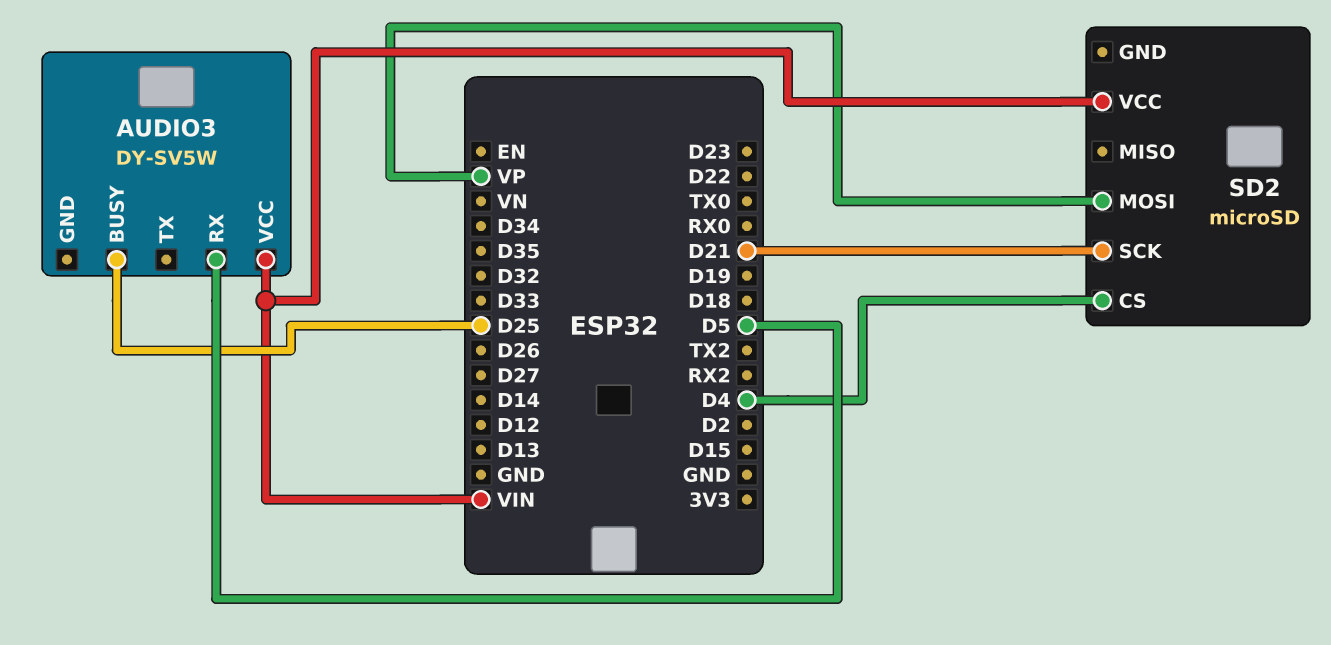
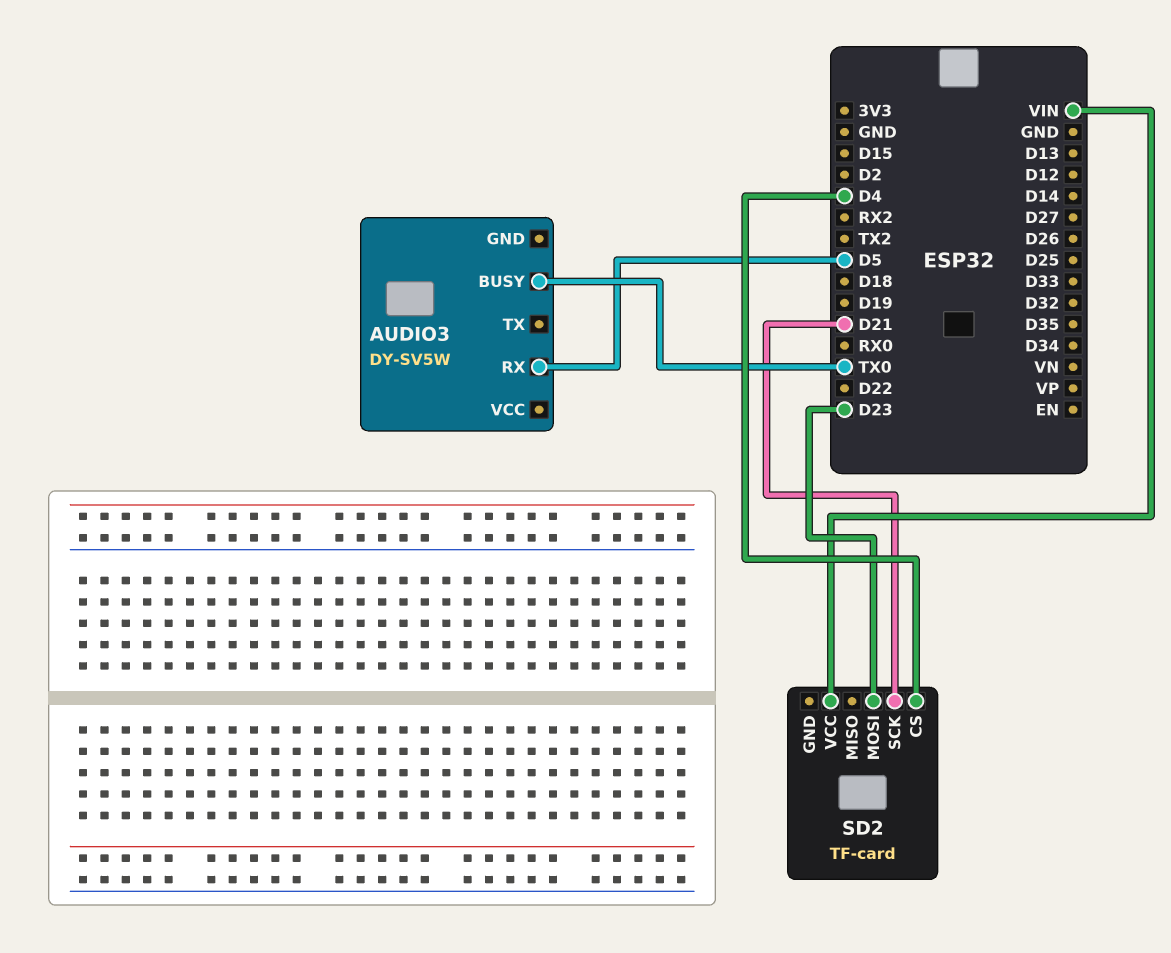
AUDIO3 pin BUSY: D25 -> TX0
AUDIO3 pin VCC: VIN -> none
SD2: microSD -> TF-card
SD2 pin MOSI: VP -> D23

